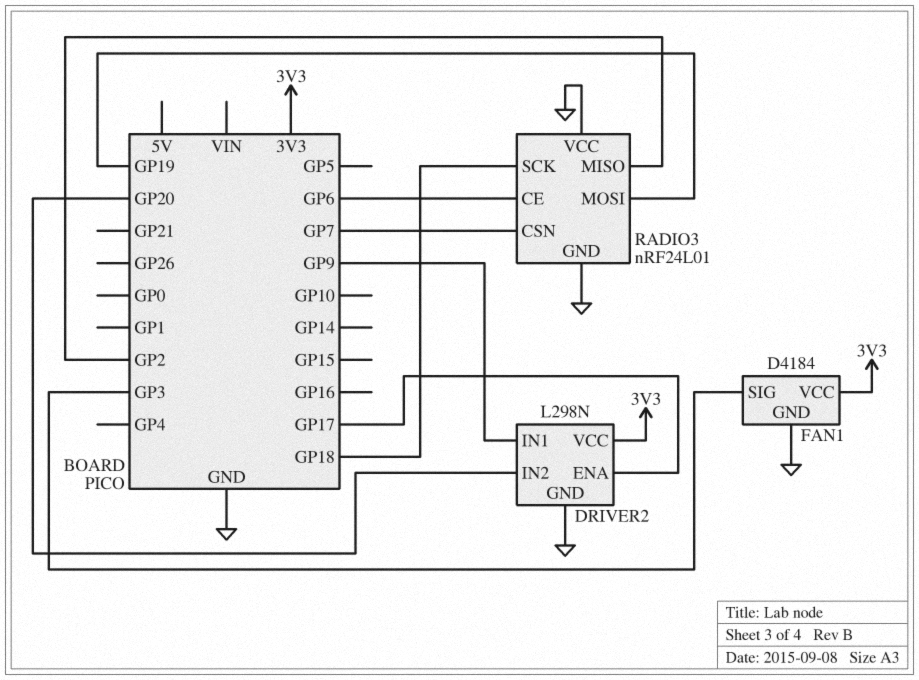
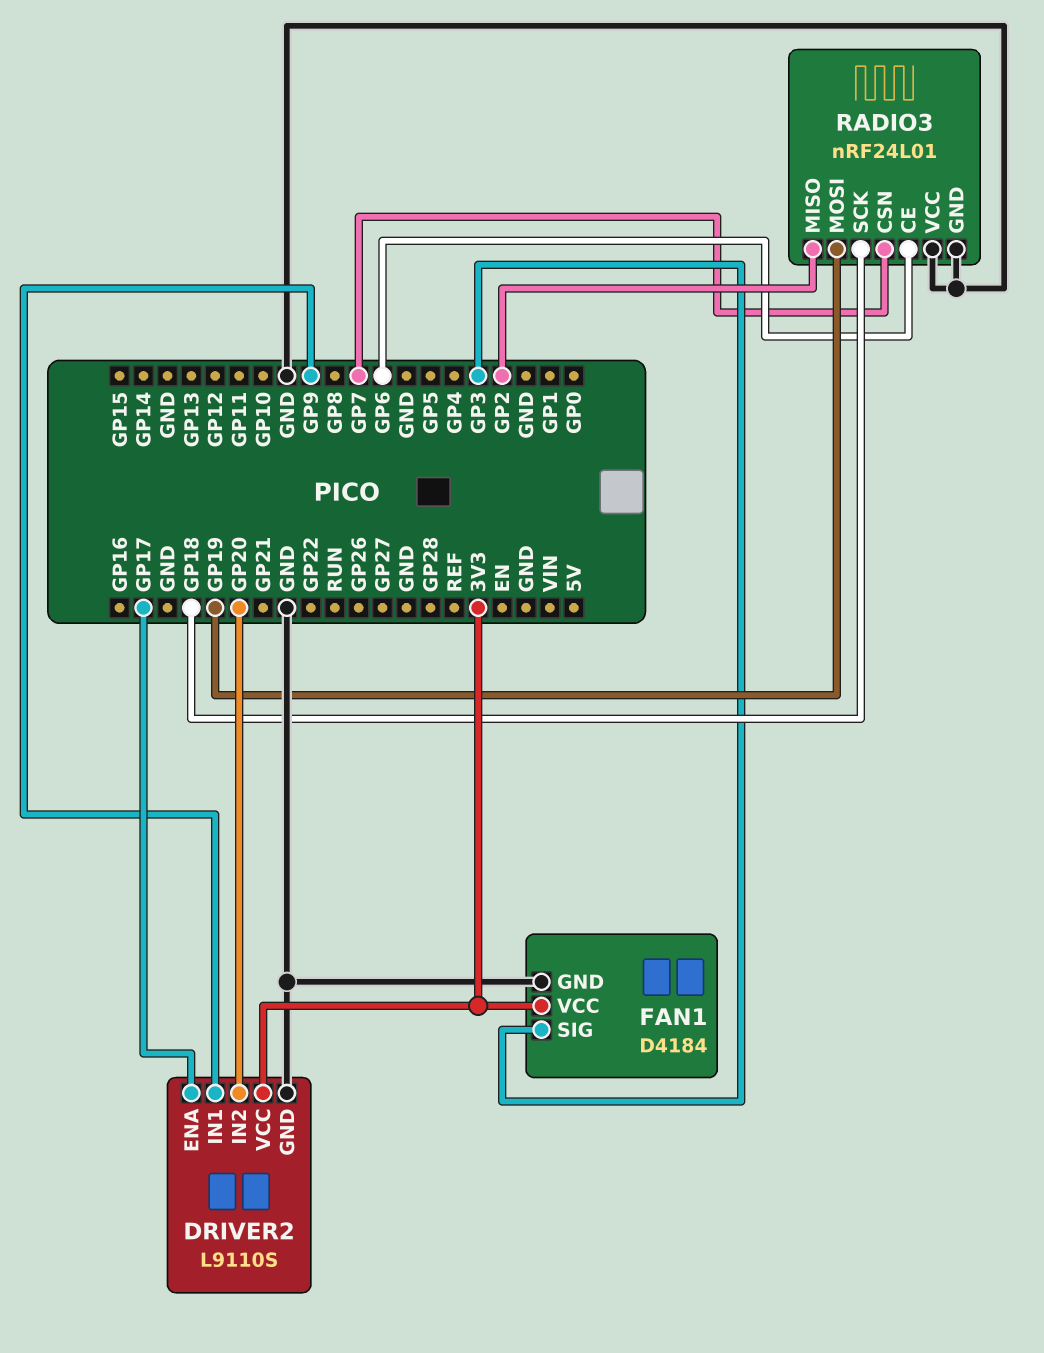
DRIVER2: L298N -> L9110S

